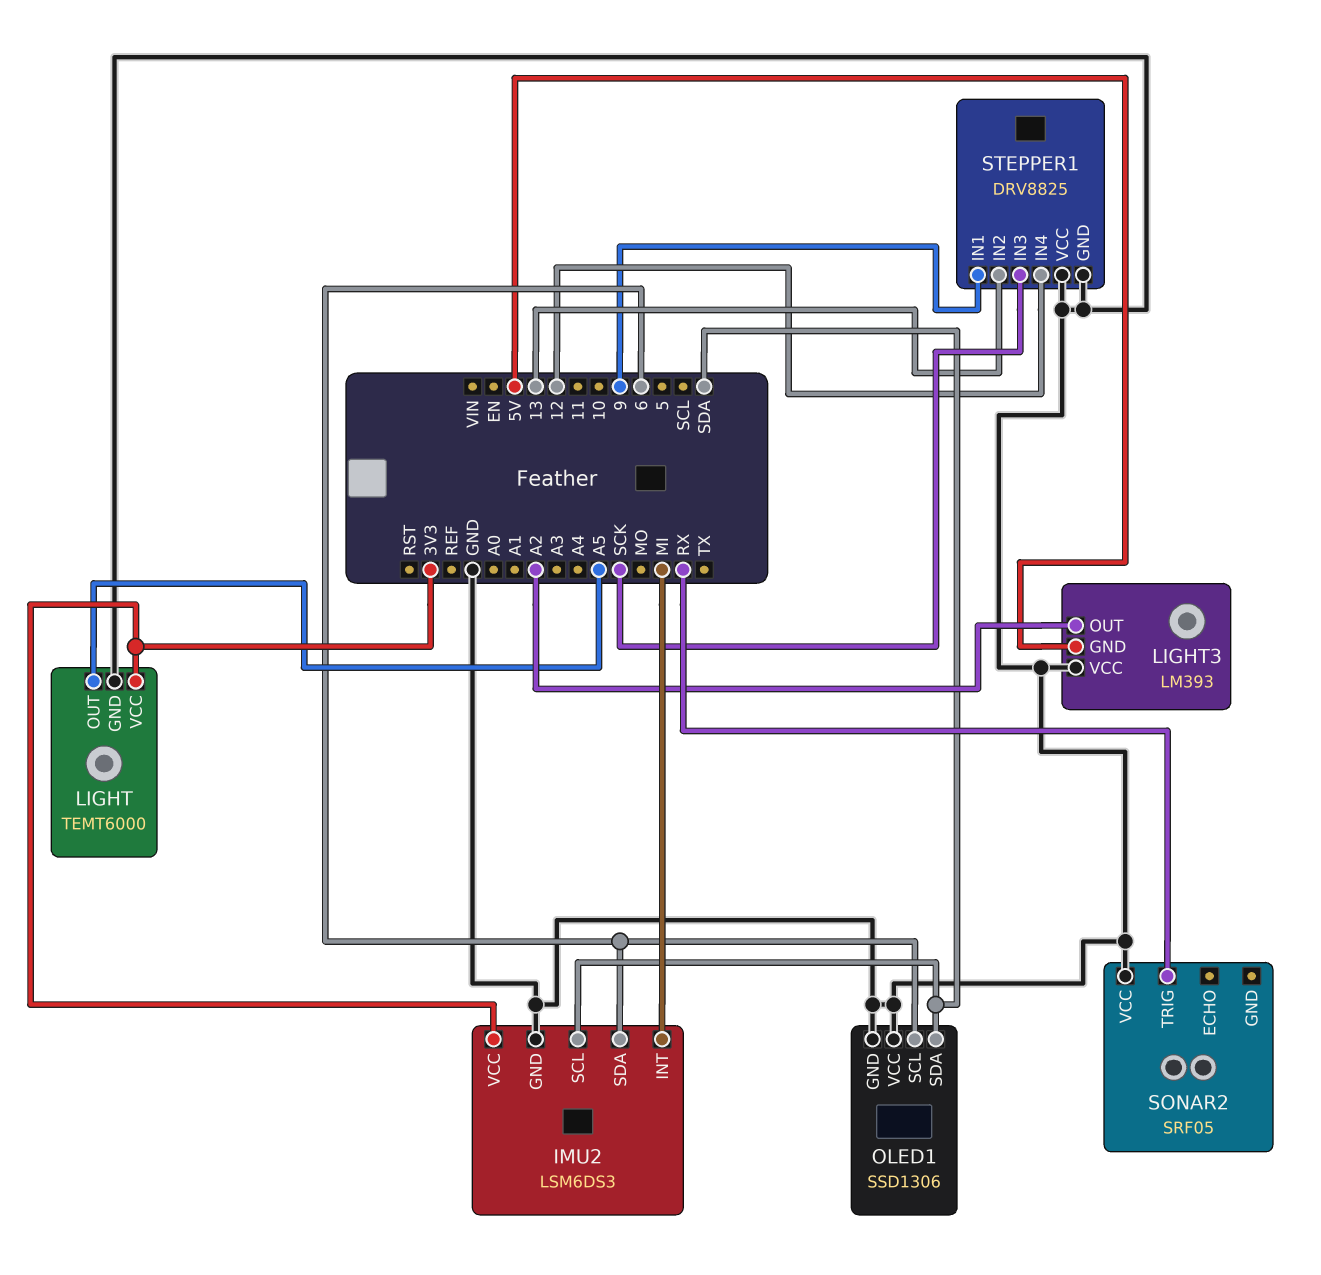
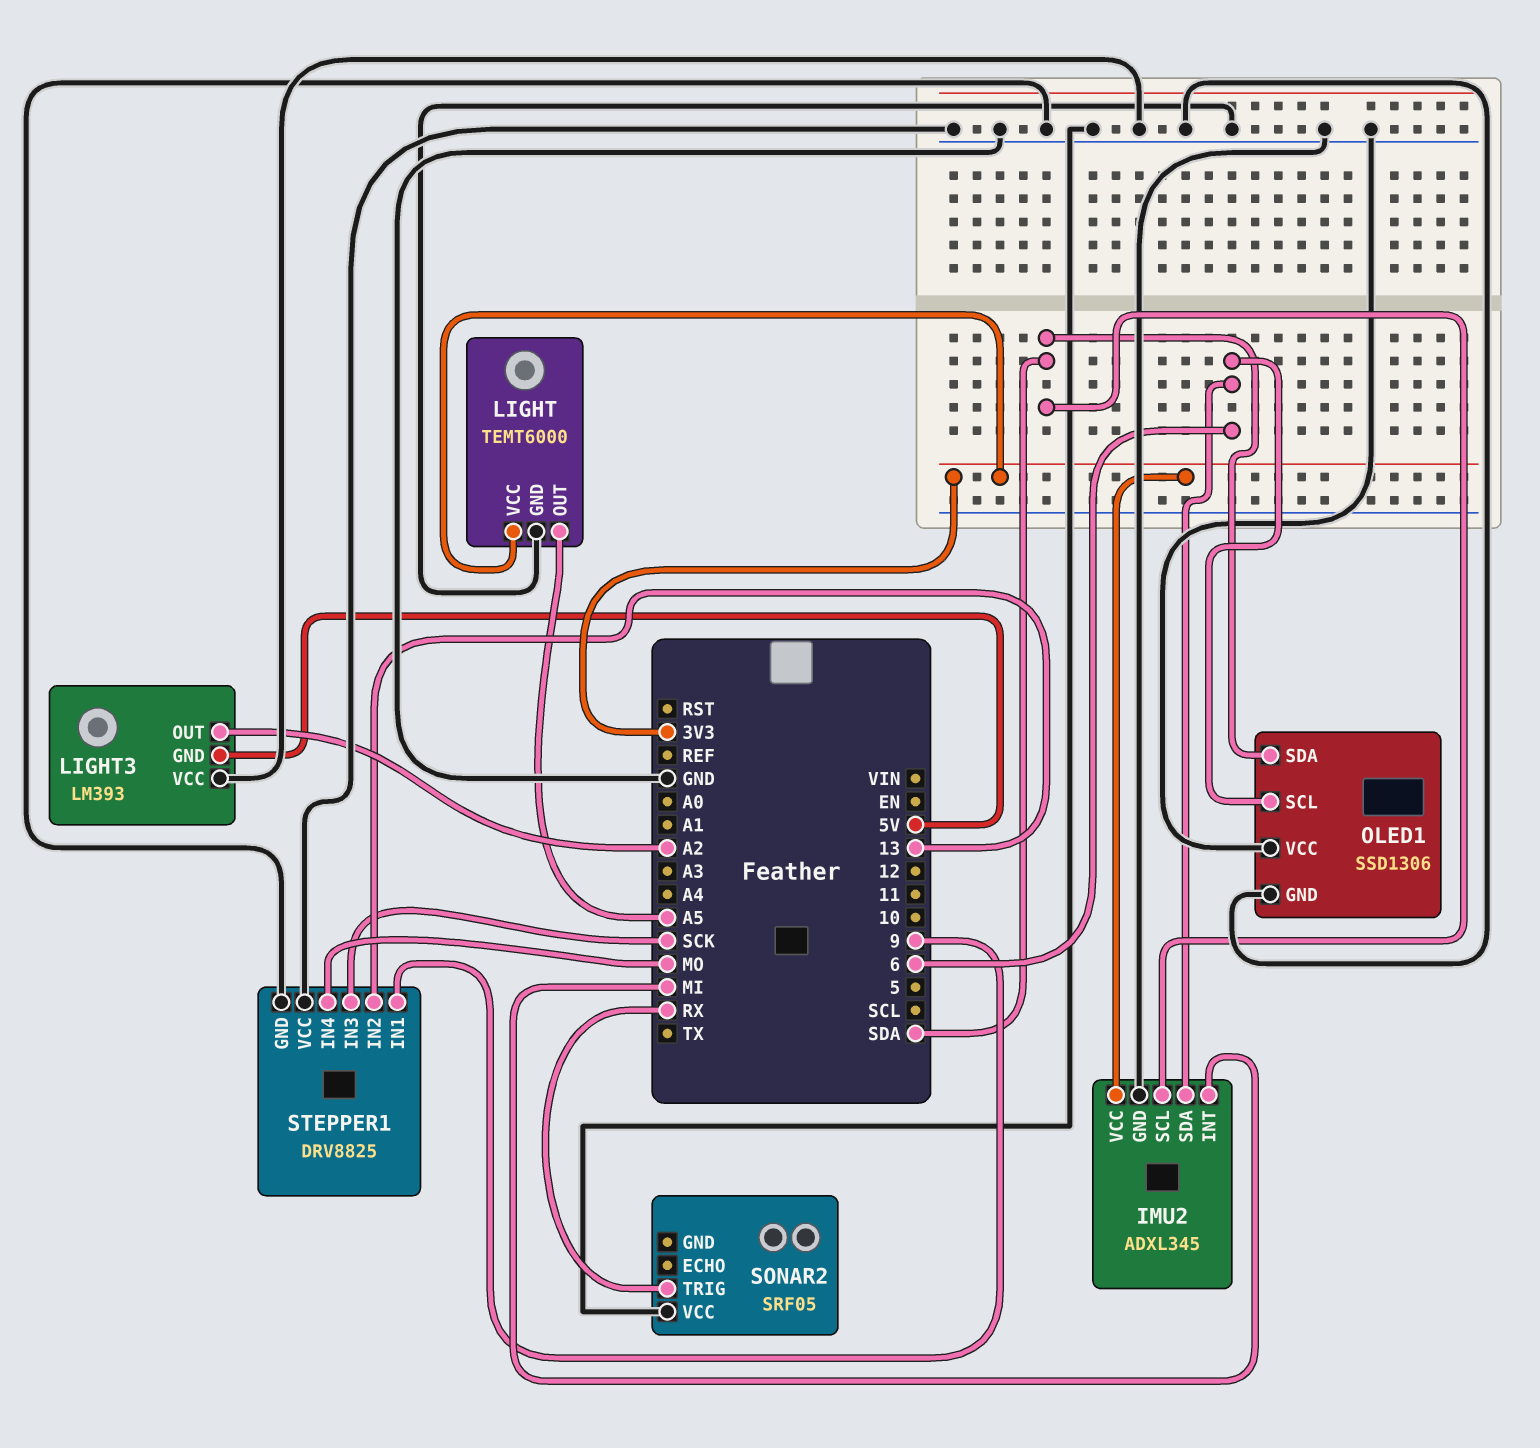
IMU2: LSM6DS3 -> ADXL345
STEPPER1 pin IN4: 12 -> MO

